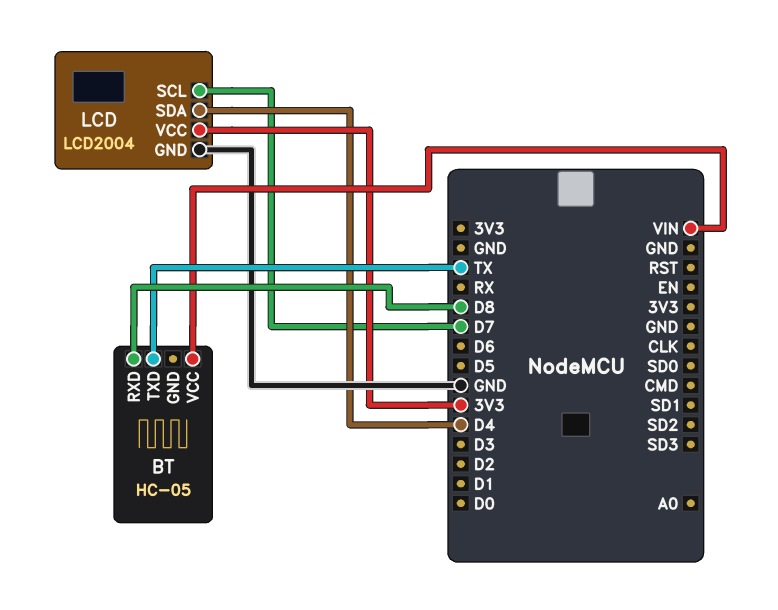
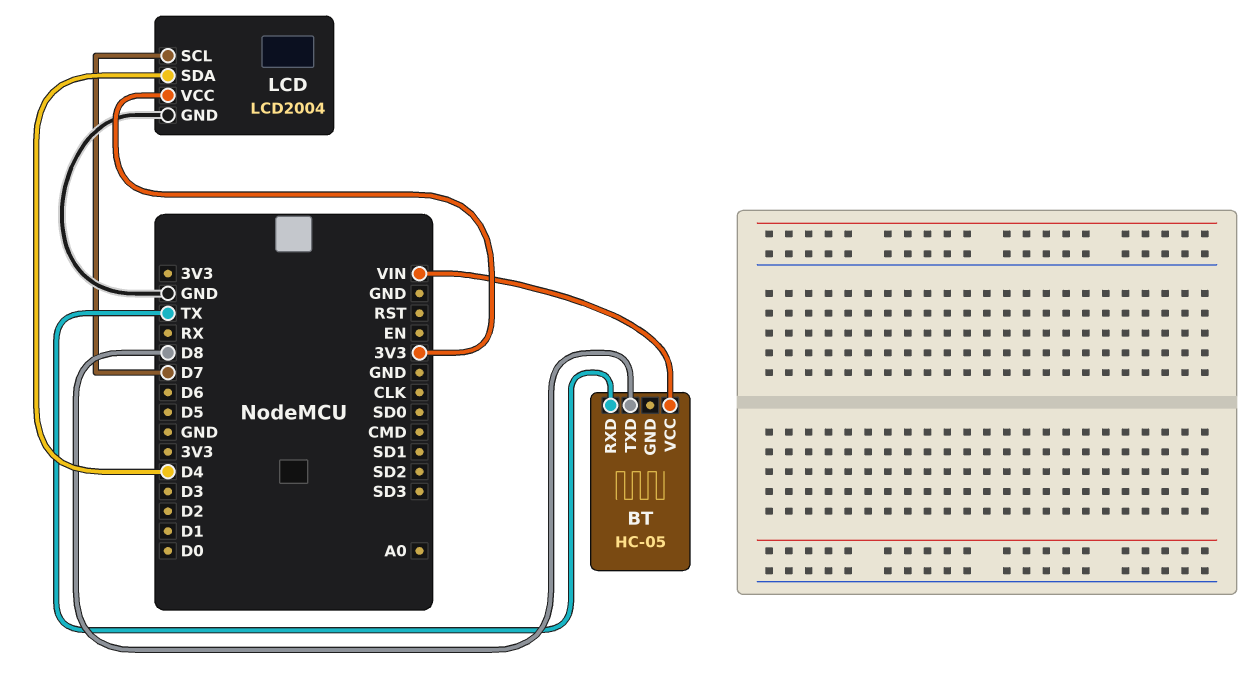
BT pin RXD: D8 -> TX
BT pin TXD: TX -> D8

